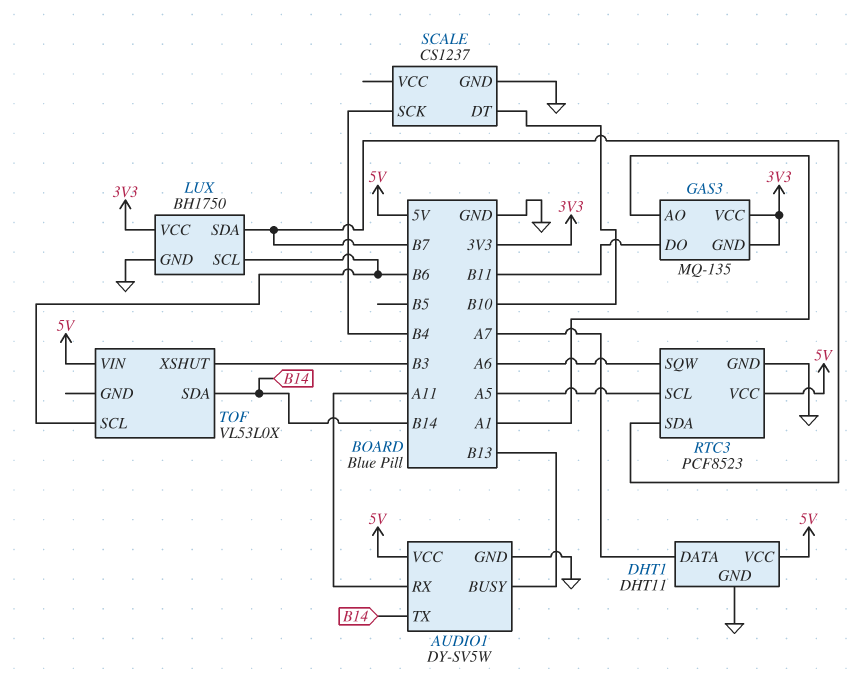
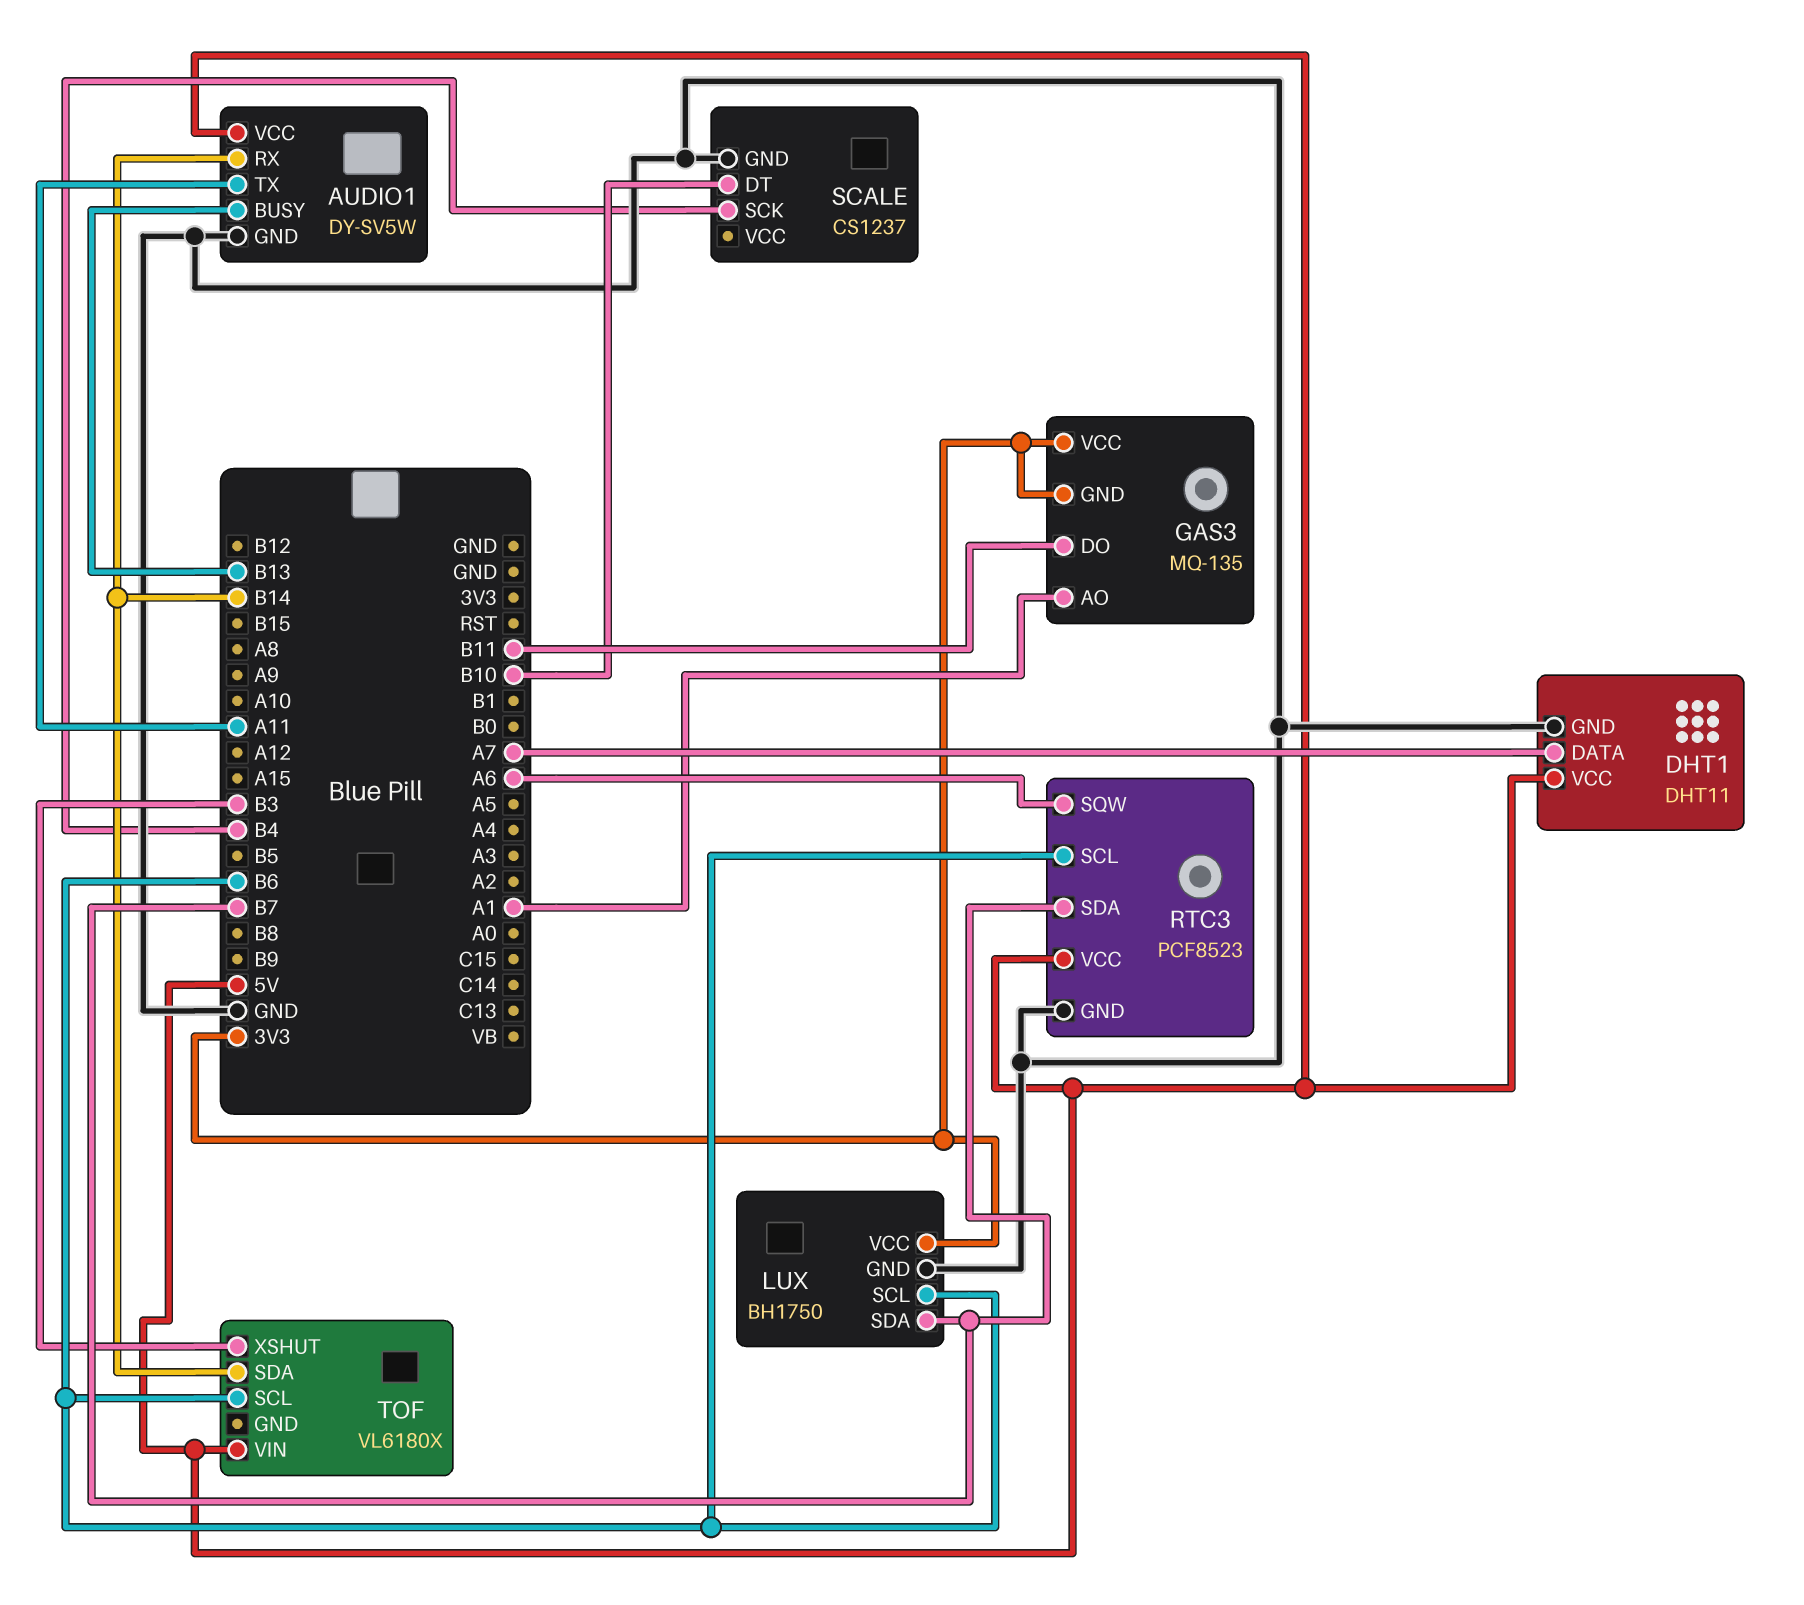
AUDIO1 pin RX: A11 -> B14
AUDIO1 pin TX: B14 -> A11
RTC3 pin SCL: A5 -> B6
TOF: VL53L0X -> VL6180X

